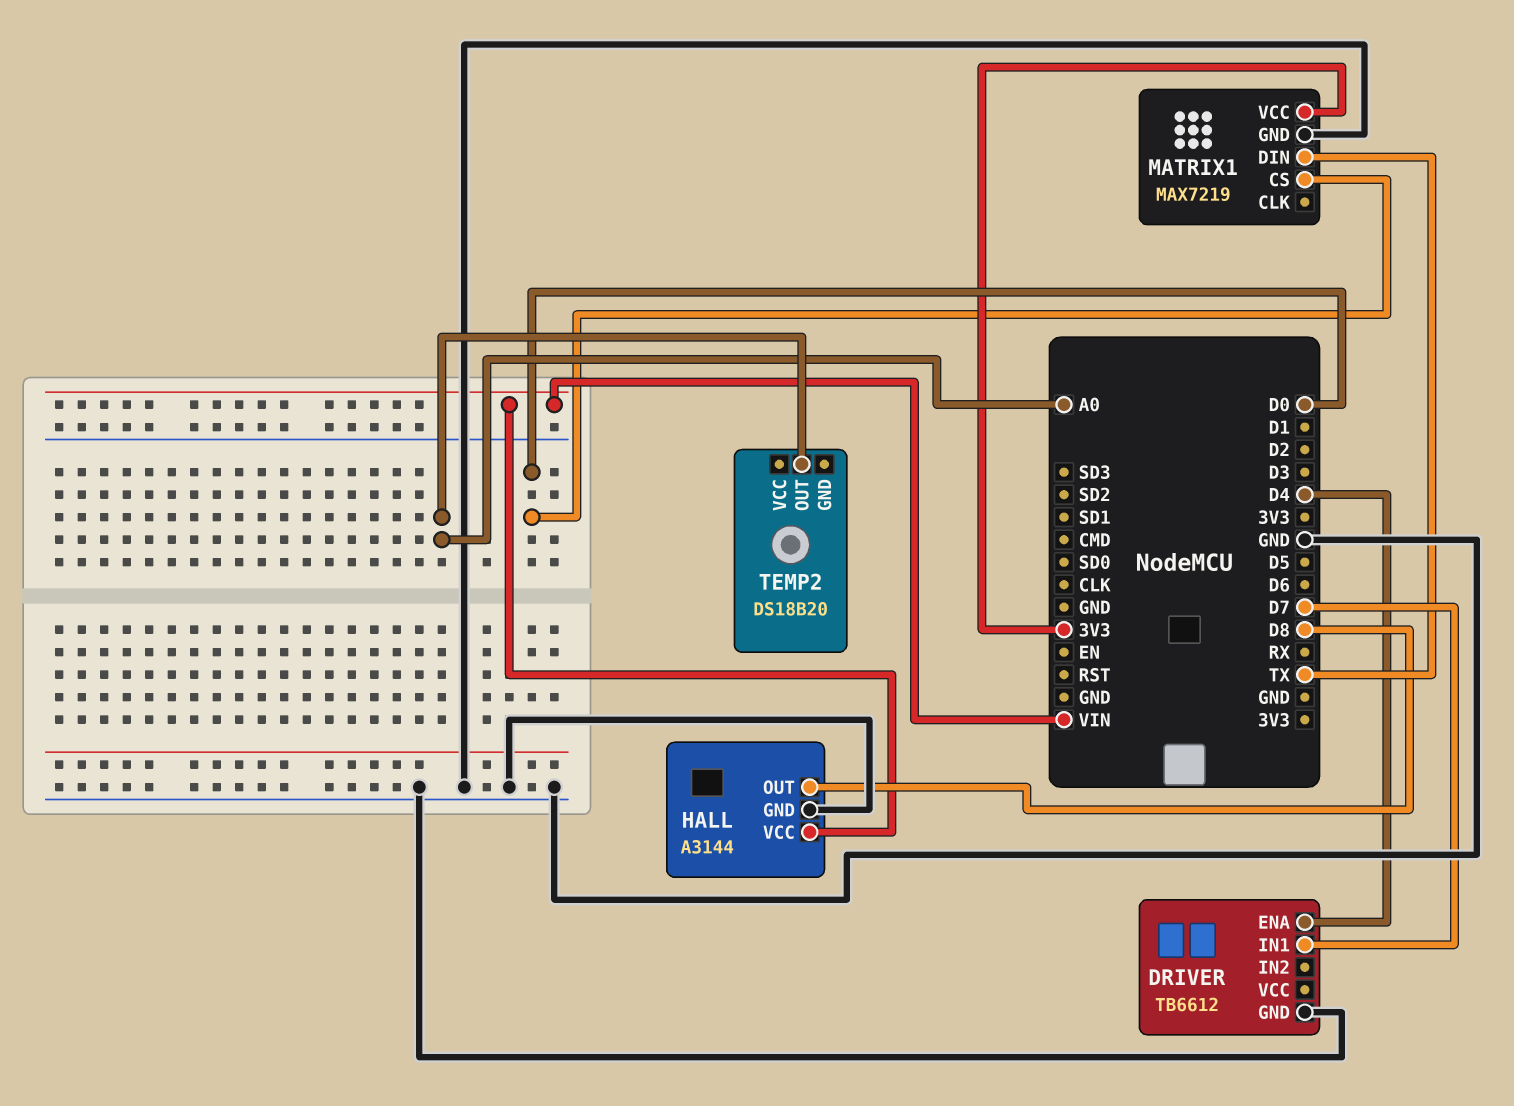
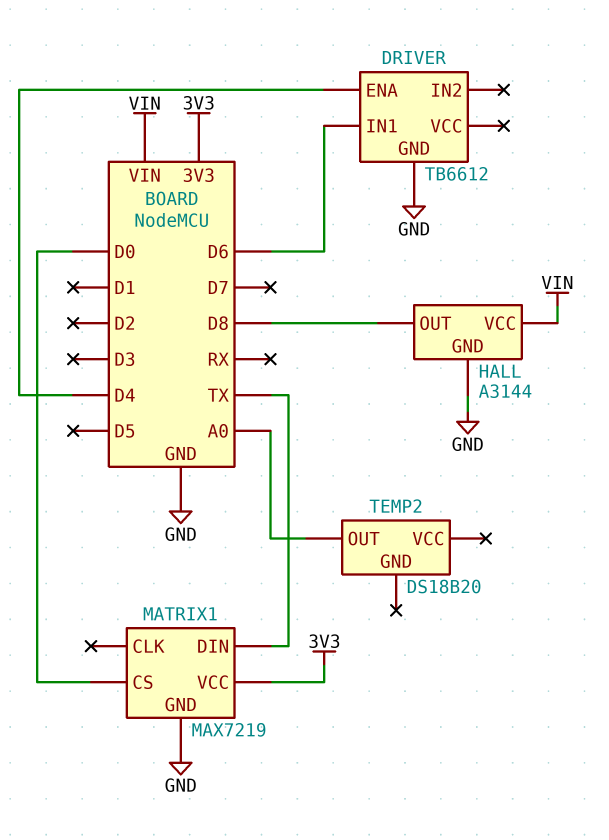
DRIVER pin IN1: D7 -> D6

